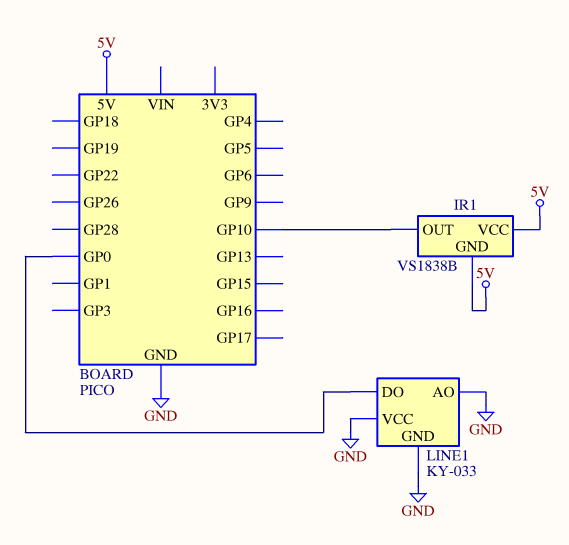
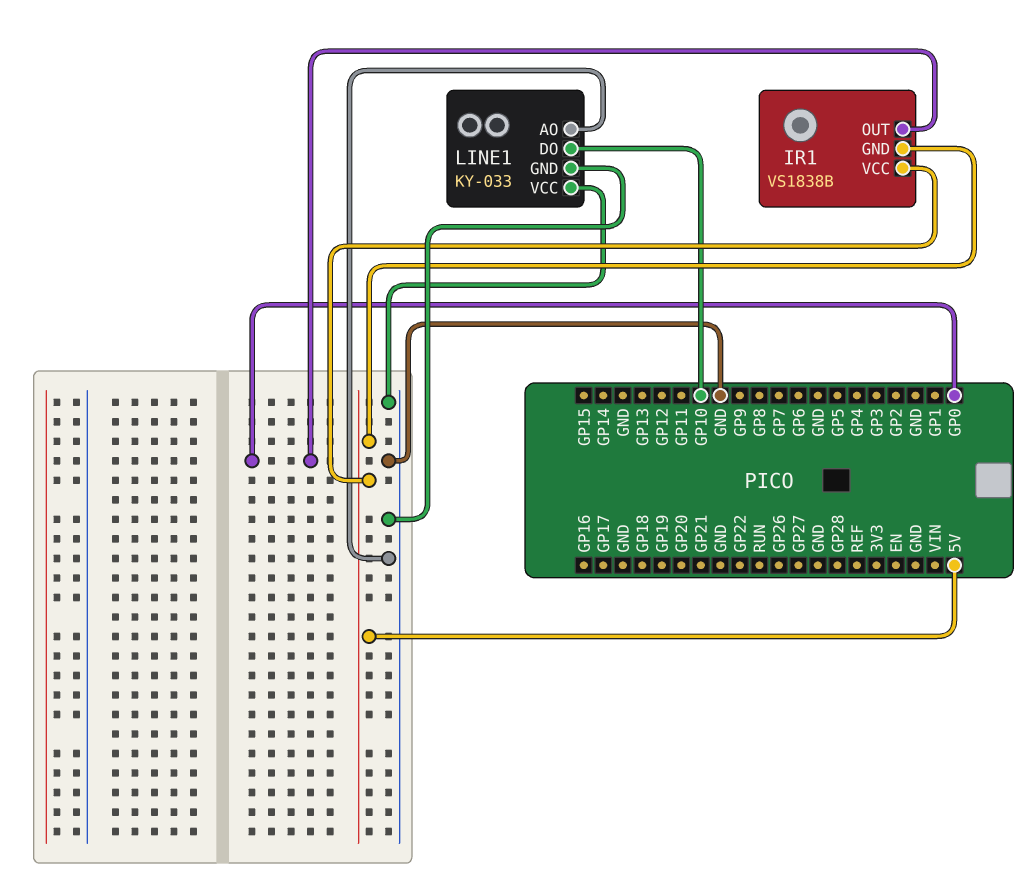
IR1 pin OUT: GP10 -> GP0
LINE1 pin DO: GP0 -> GP10

